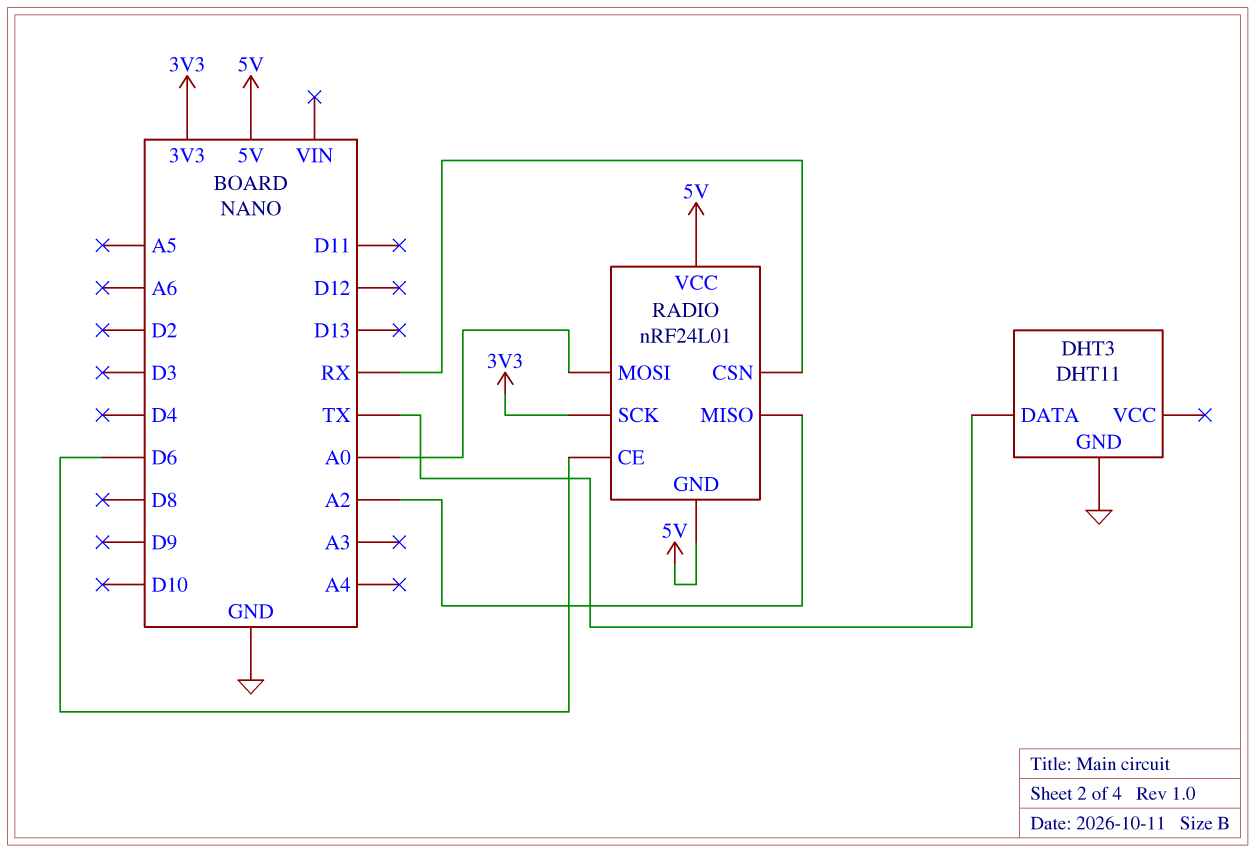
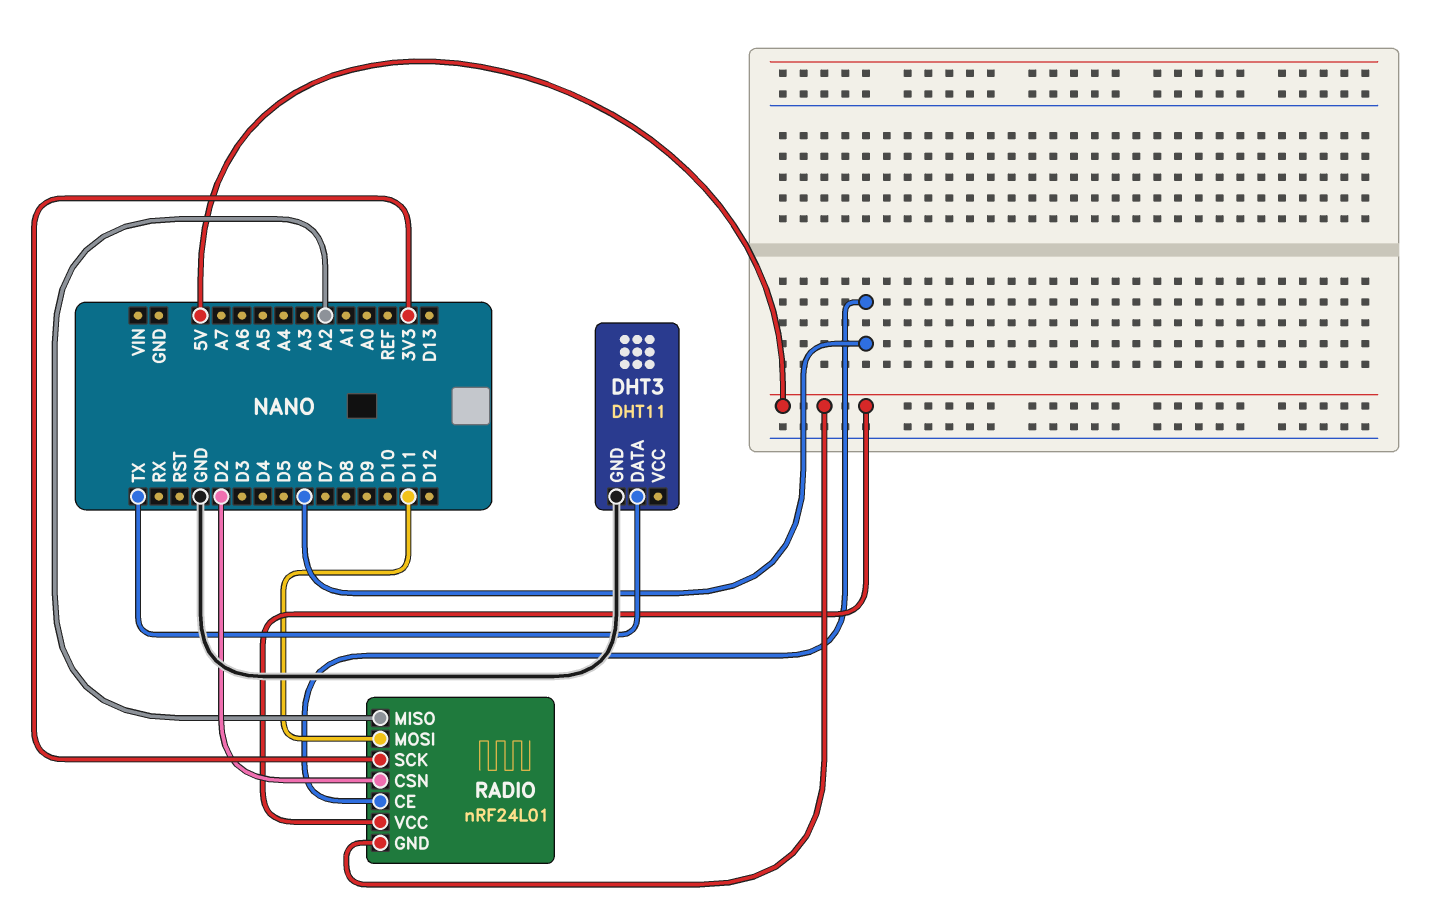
RADIO pin CSN: RX -> D2
RADIO pin MOSI: A0 -> D11

